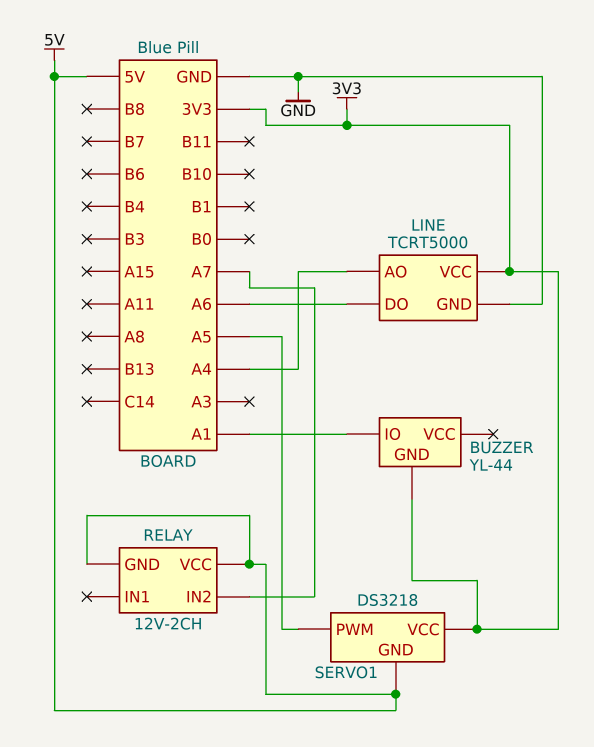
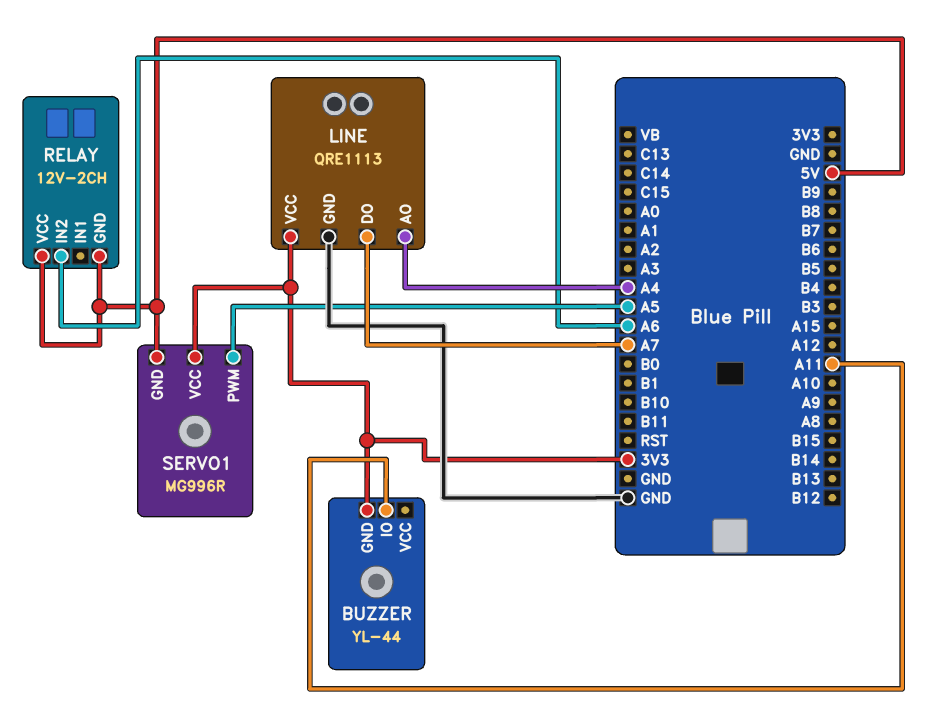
BUZZER pin IO: A1 -> A11
LINE: TCRT5000 -> QRE1113
LINE pin DO: A6 -> A7
RELAY pin IN2: A7 -> A6
SERVO1: DS3218 -> MG996R

